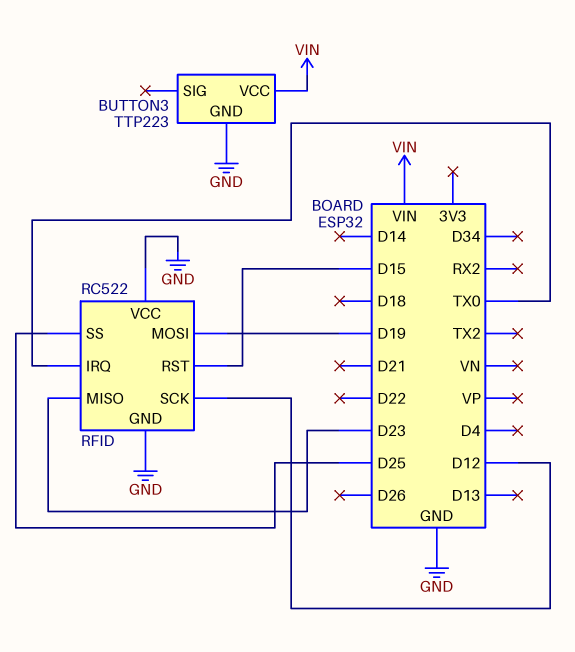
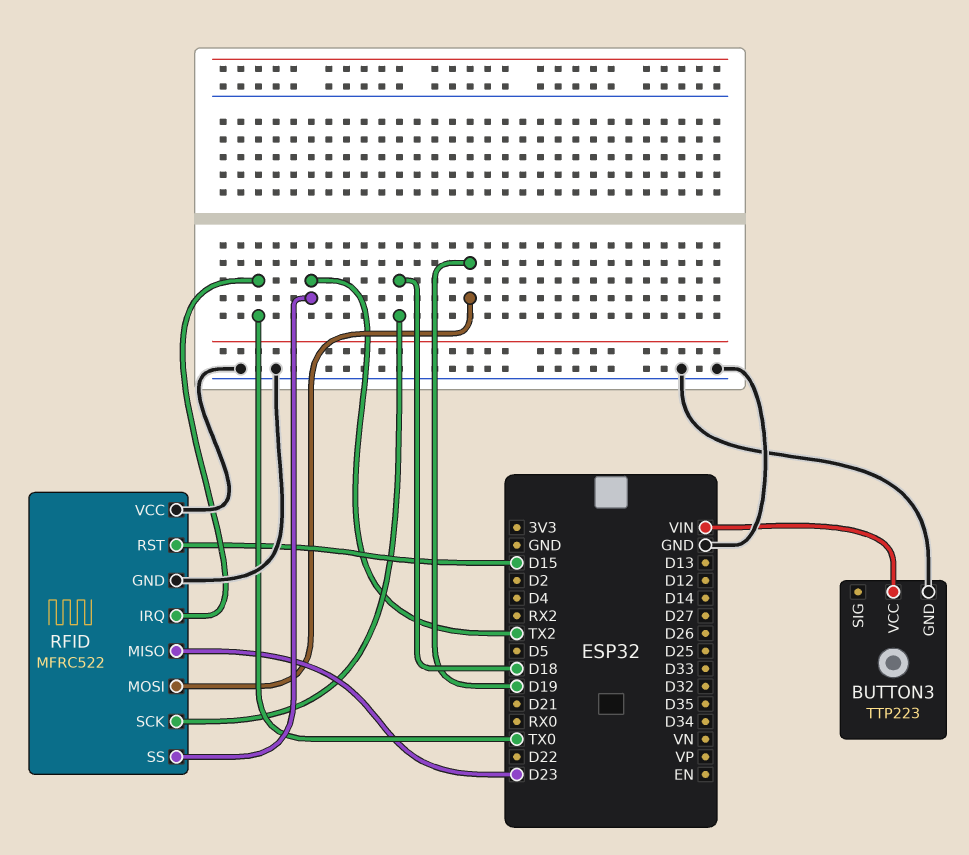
RFID: RC522 -> MFRC522
RFID pin SCK: D12 -> D18
RFID pin SS: D25 -> TX2

